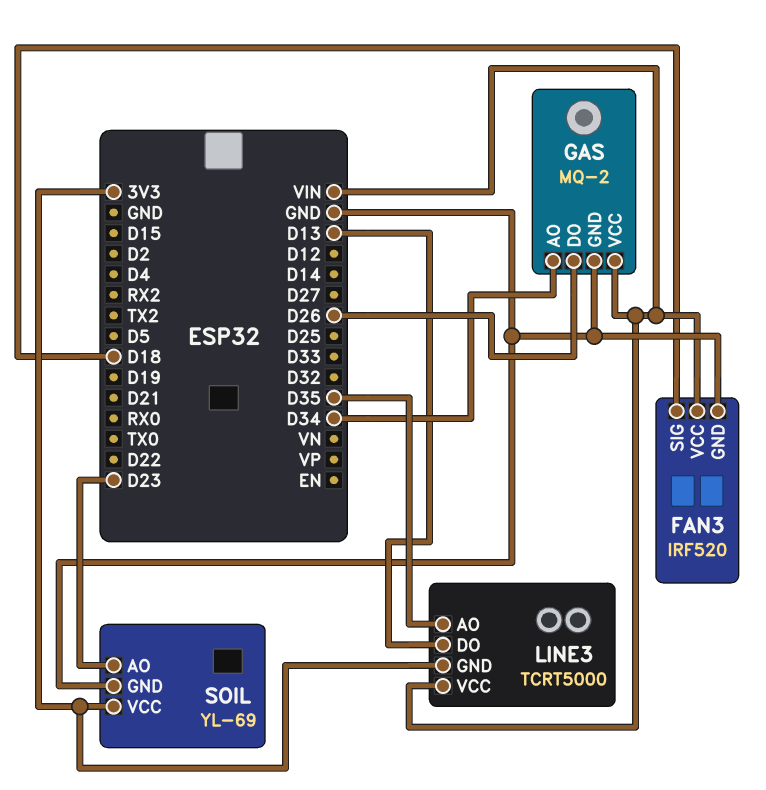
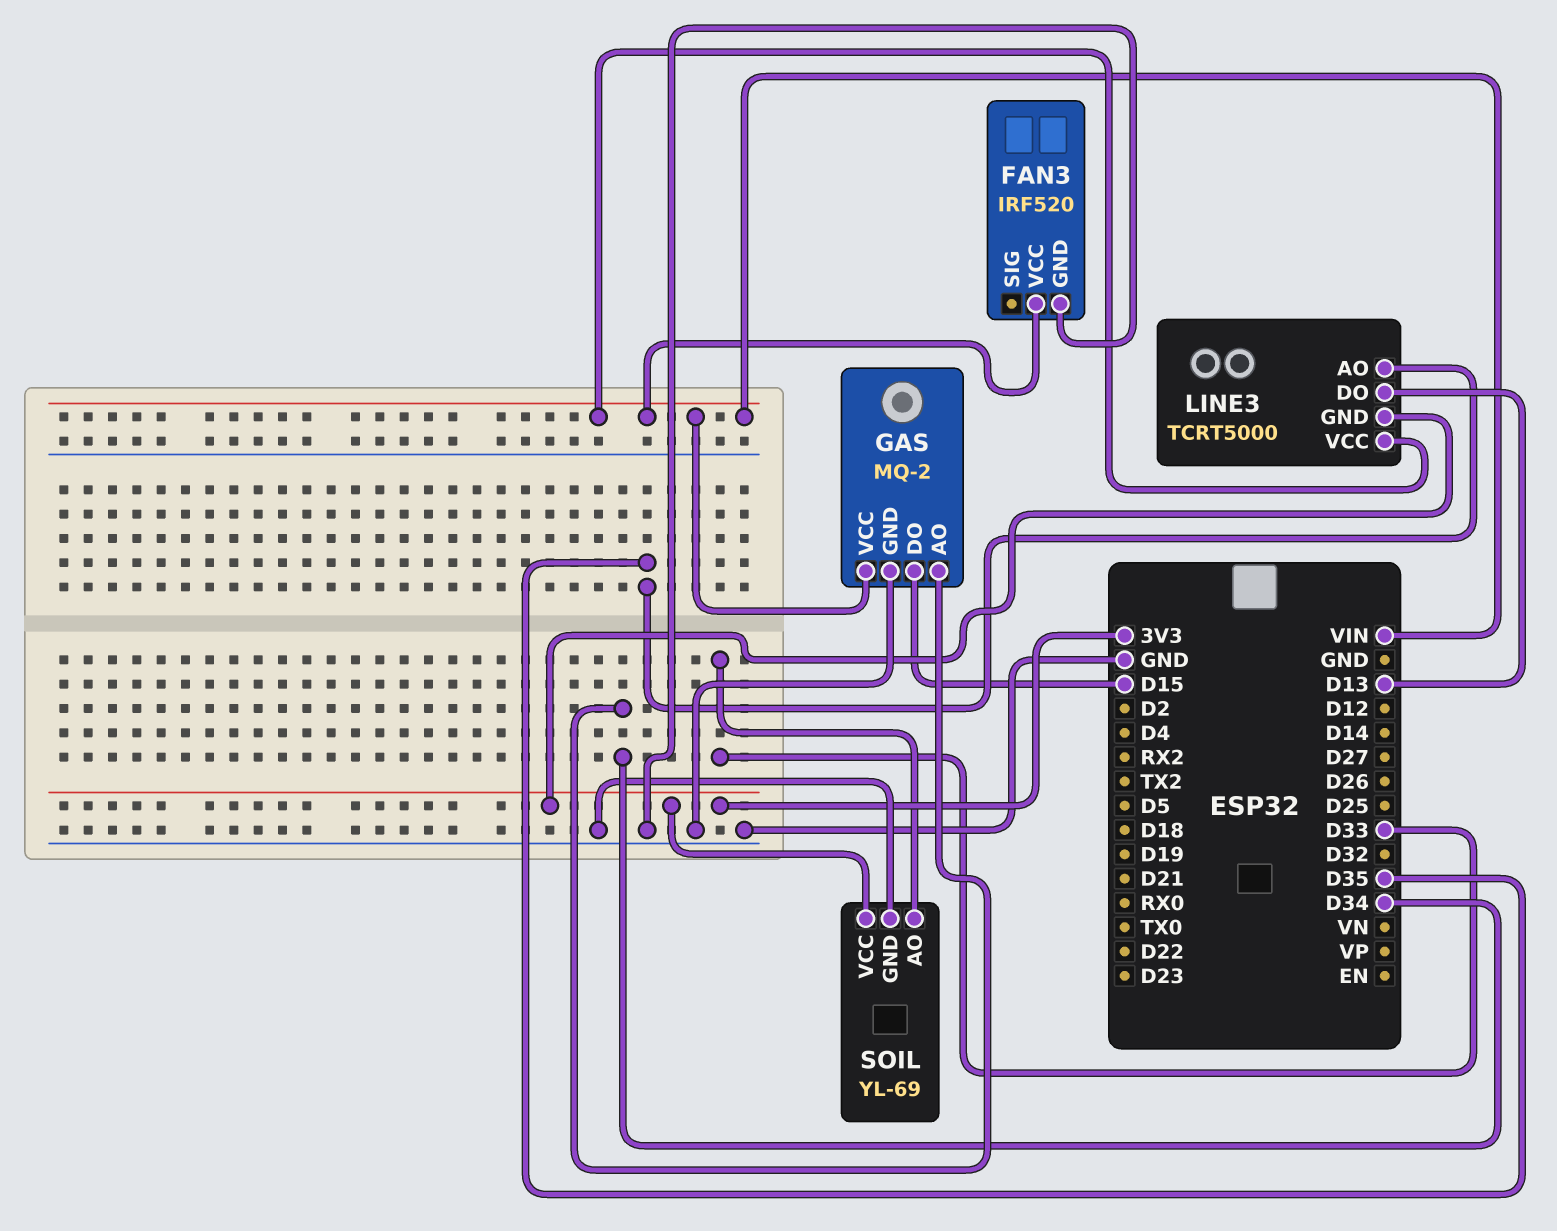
FAN3 pin SIG: D18 -> none
GAS pin DO: D26 -> D15
SOIL pin AO: D23 -> D33

